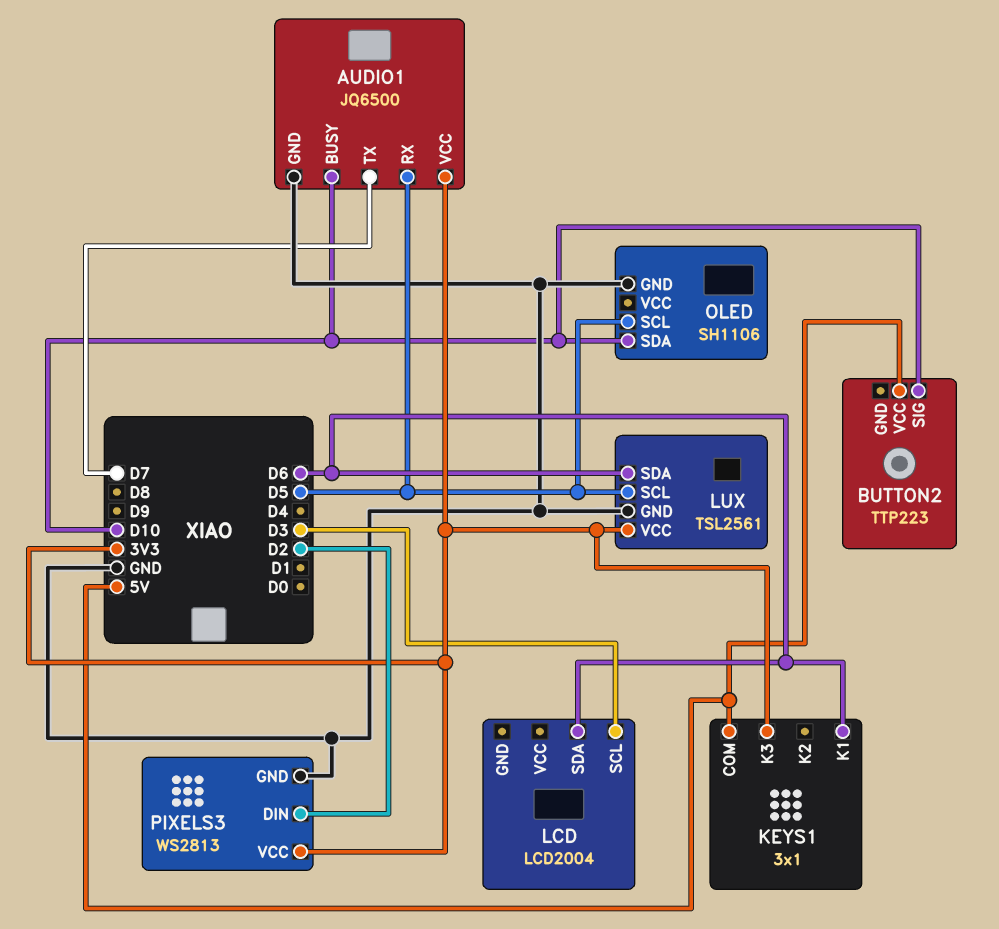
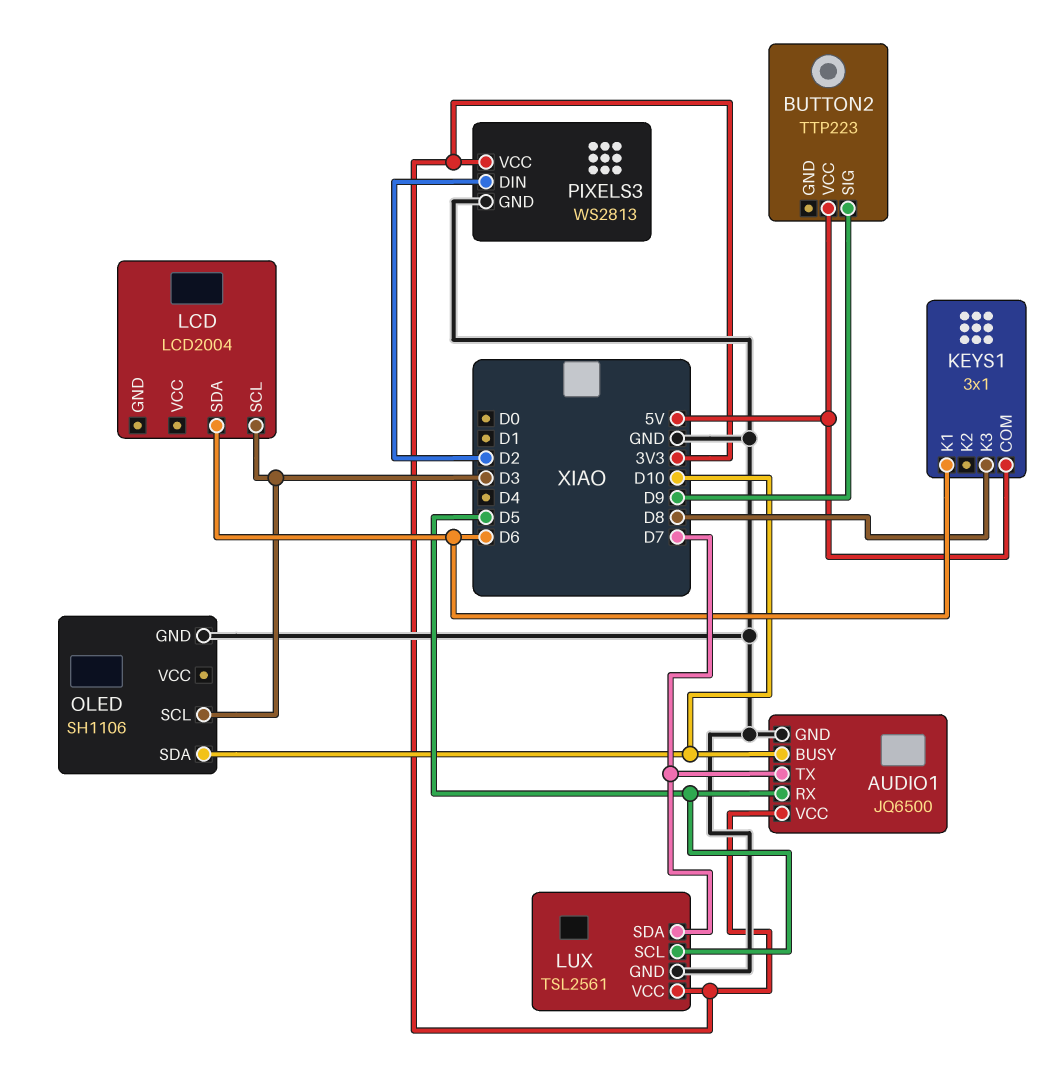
BUTTON2 pin SIG: D10 -> D9
KEYS1 pin K3: 3V3 -> D8
LUX pin SDA: D6 -> D7
OLED pin SCL: D5 -> D3

